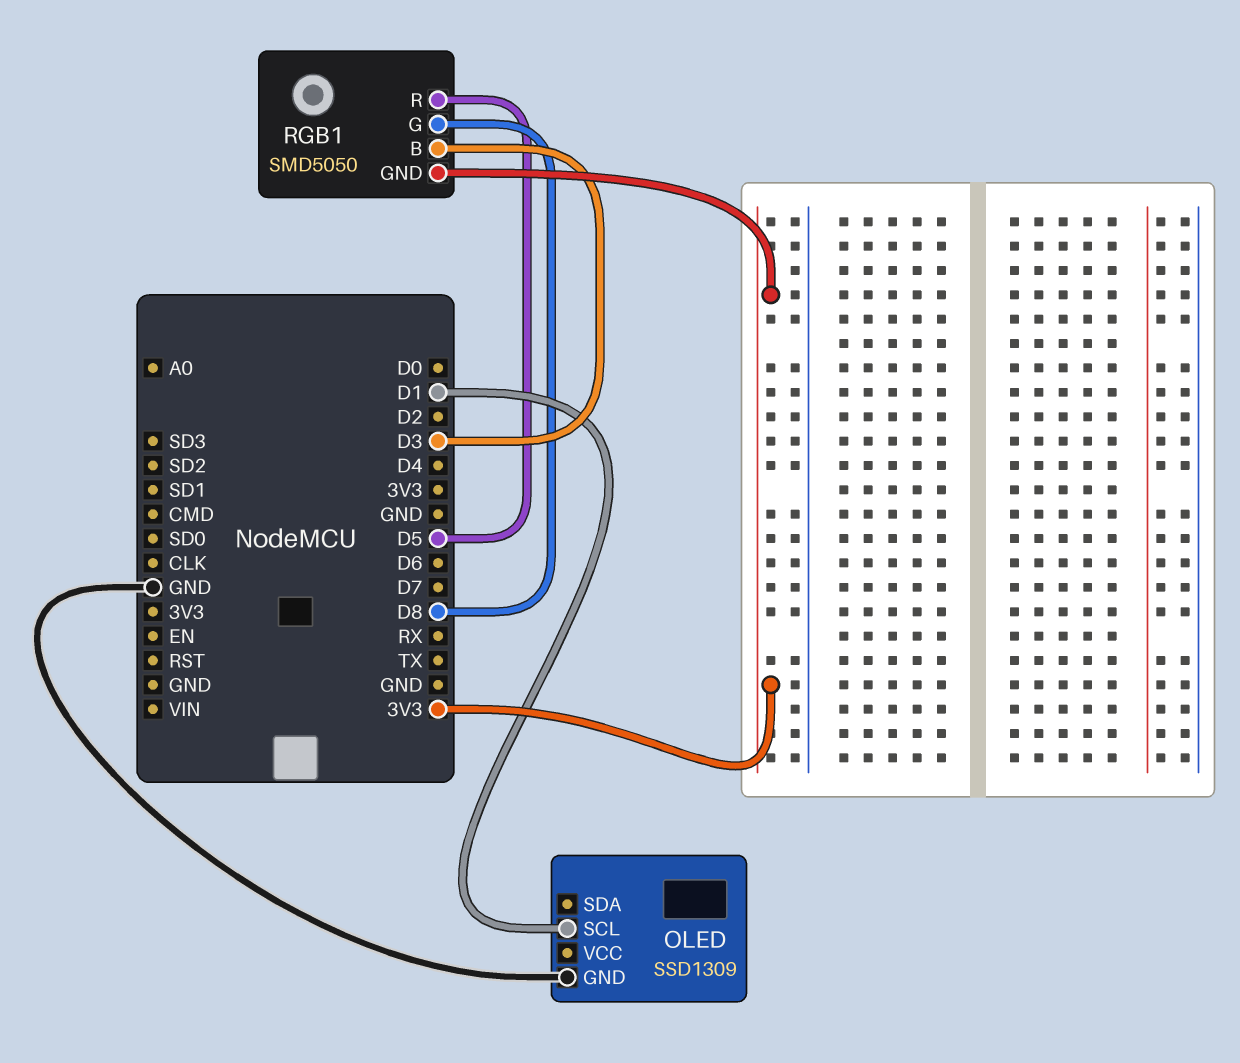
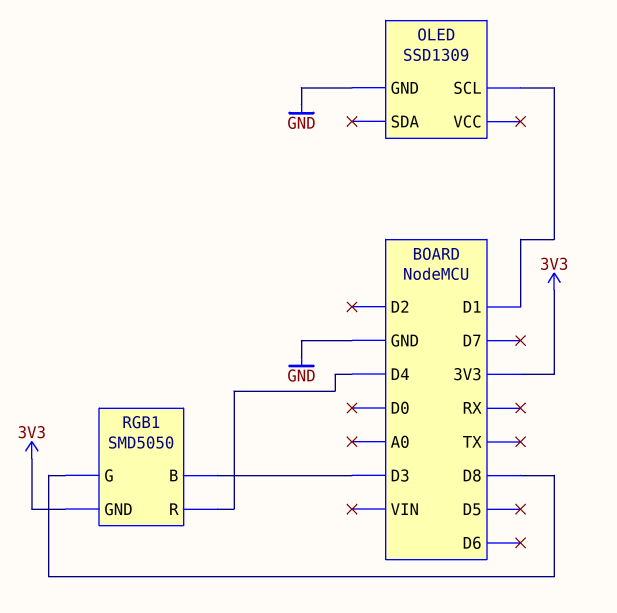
RGB1 pin R: D5 -> D4

